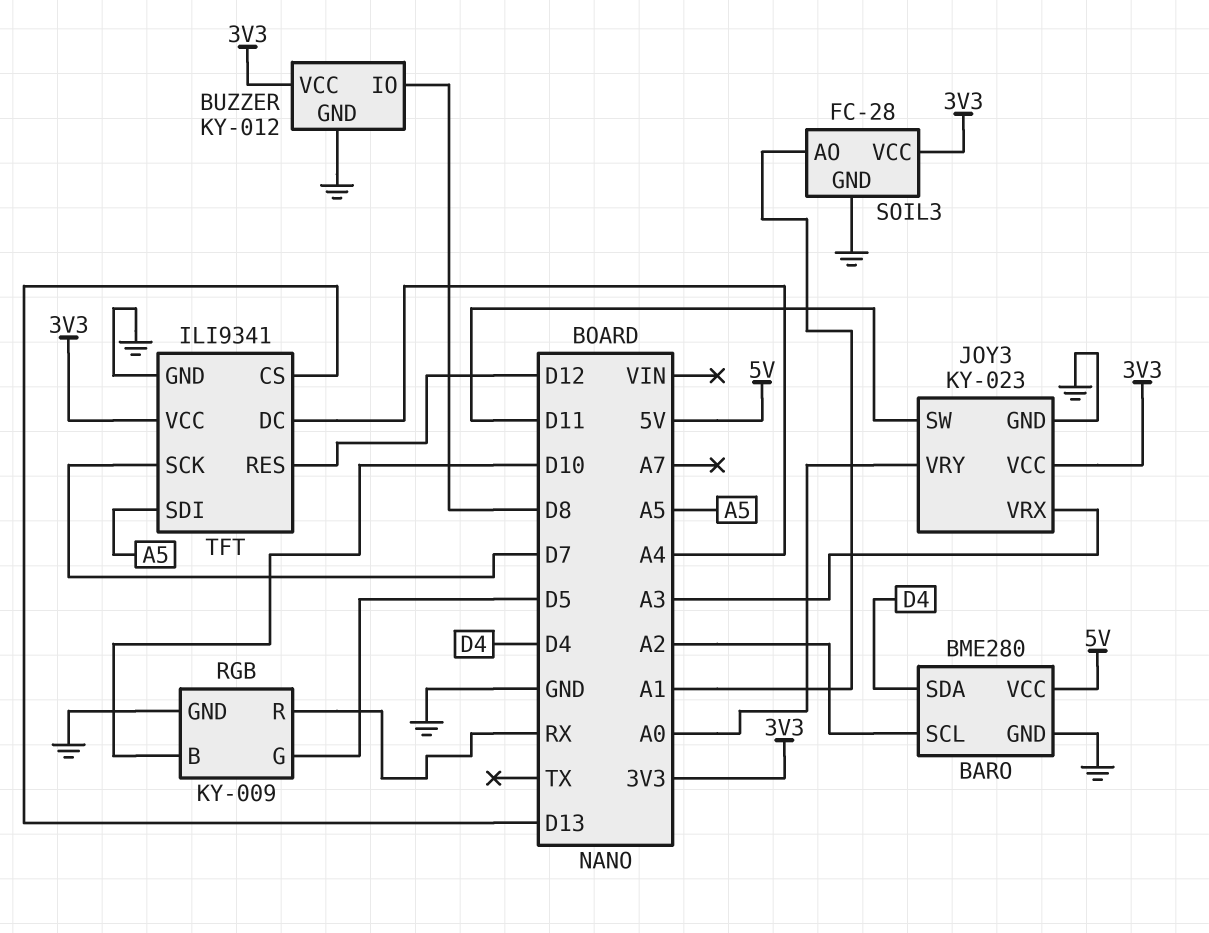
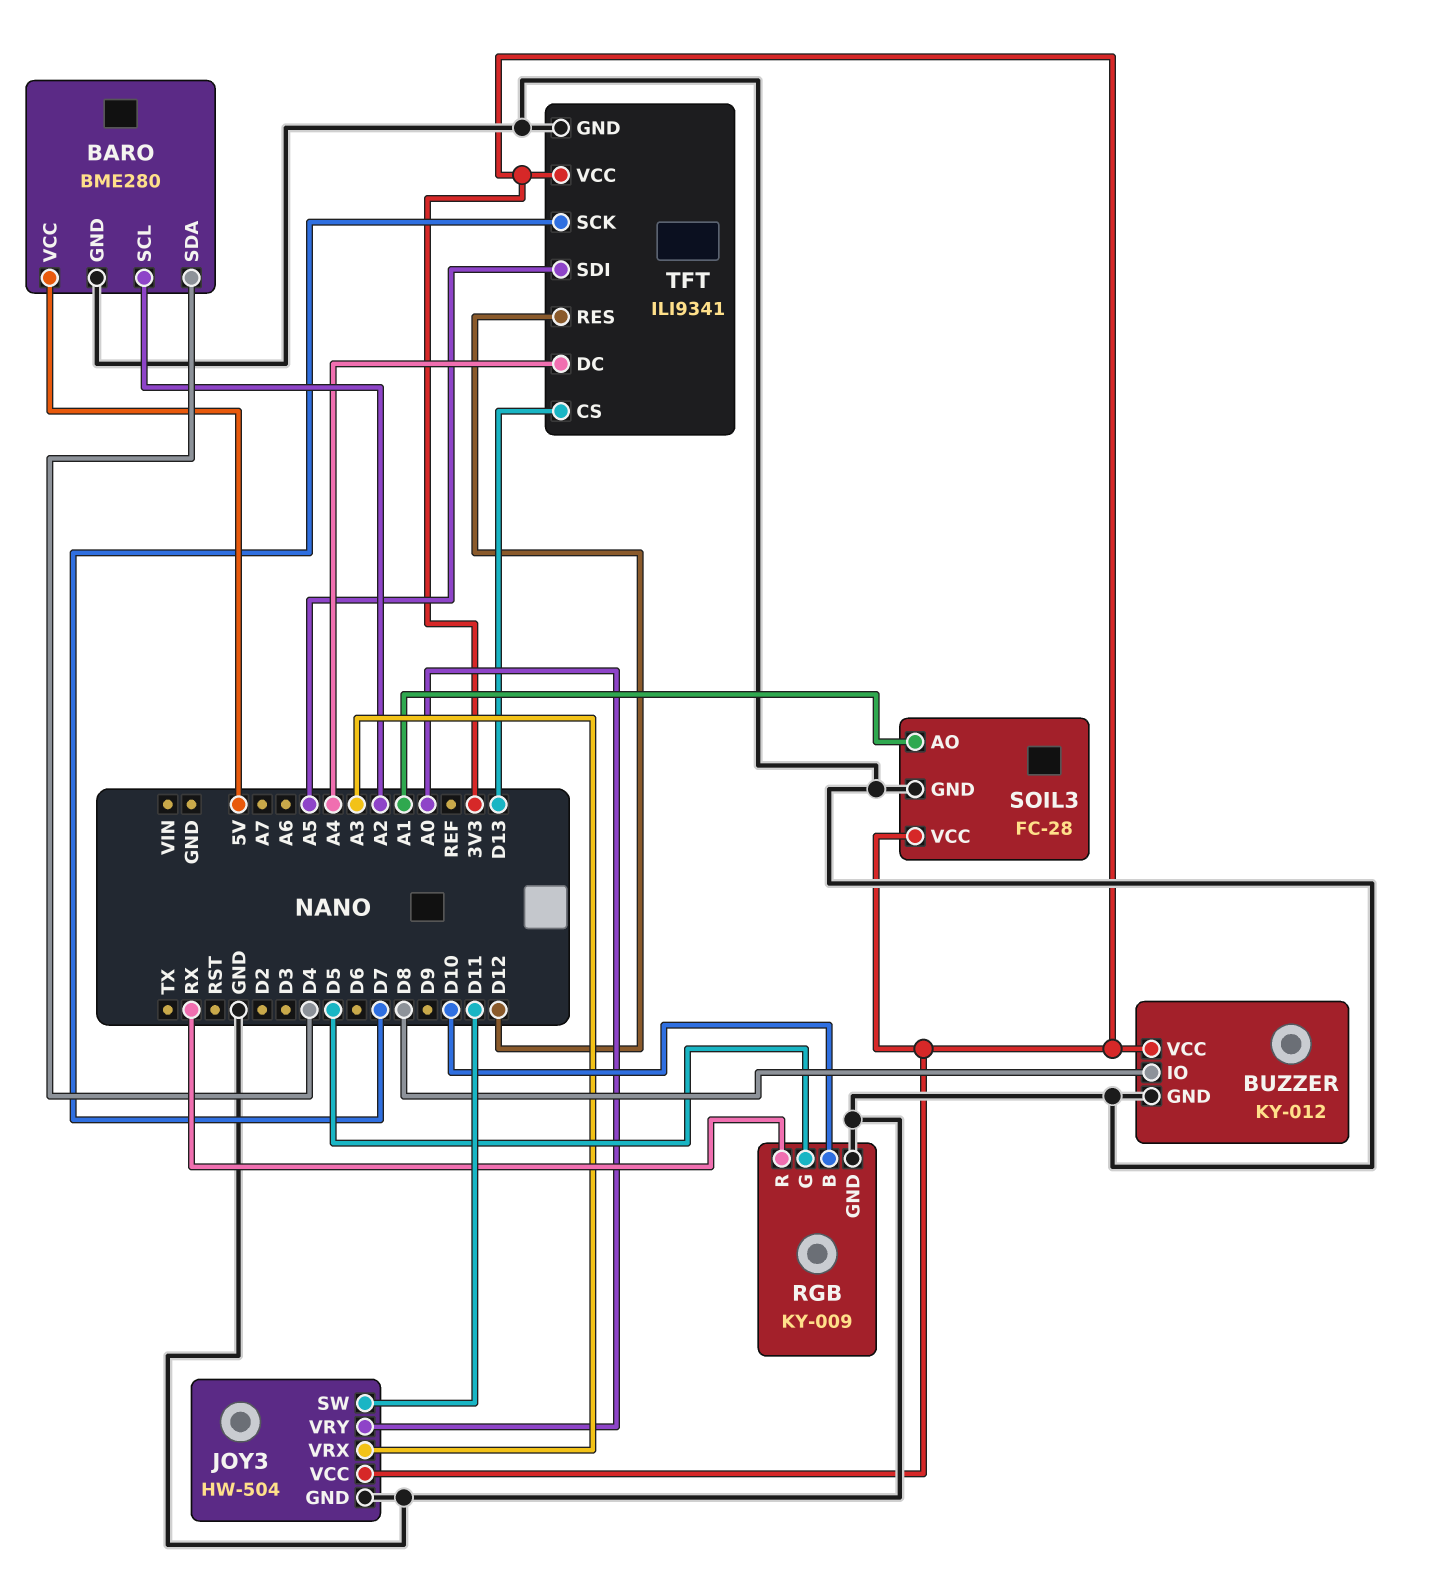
JOY3: KY-023 -> HW-504

